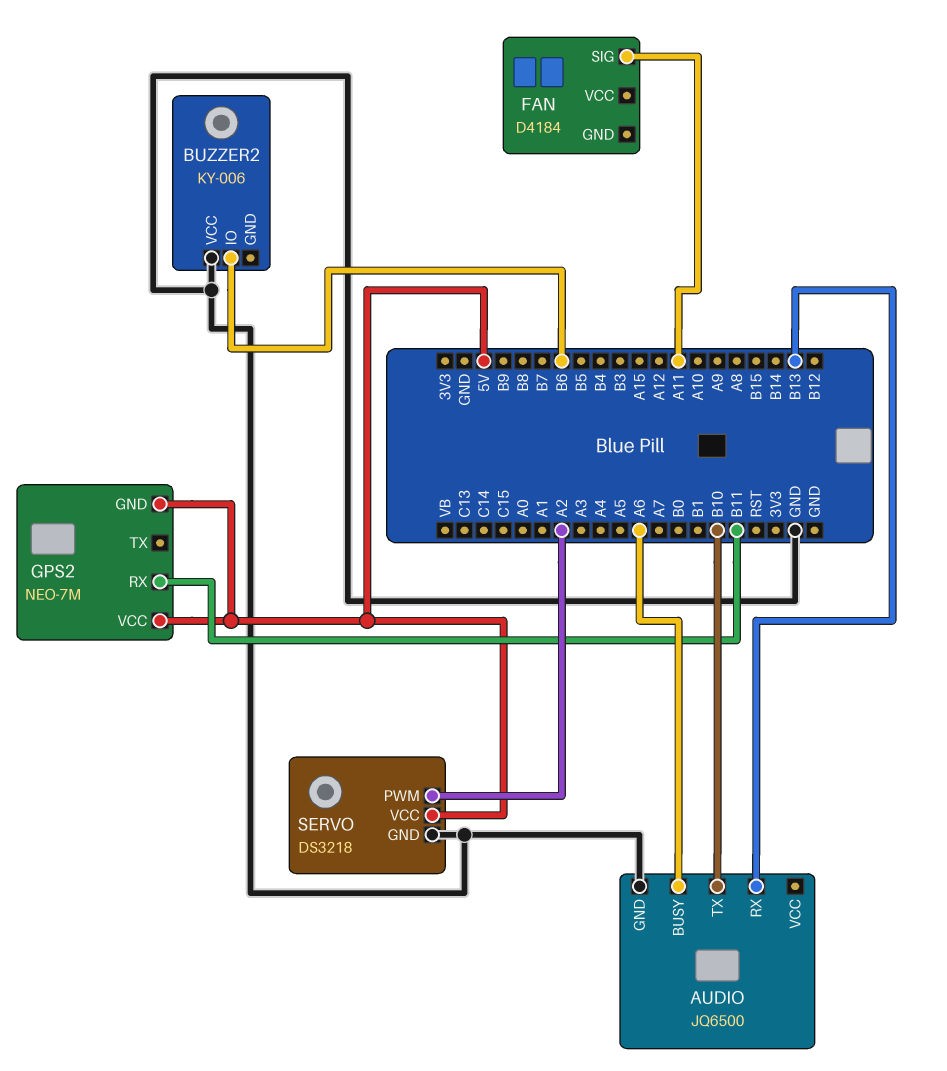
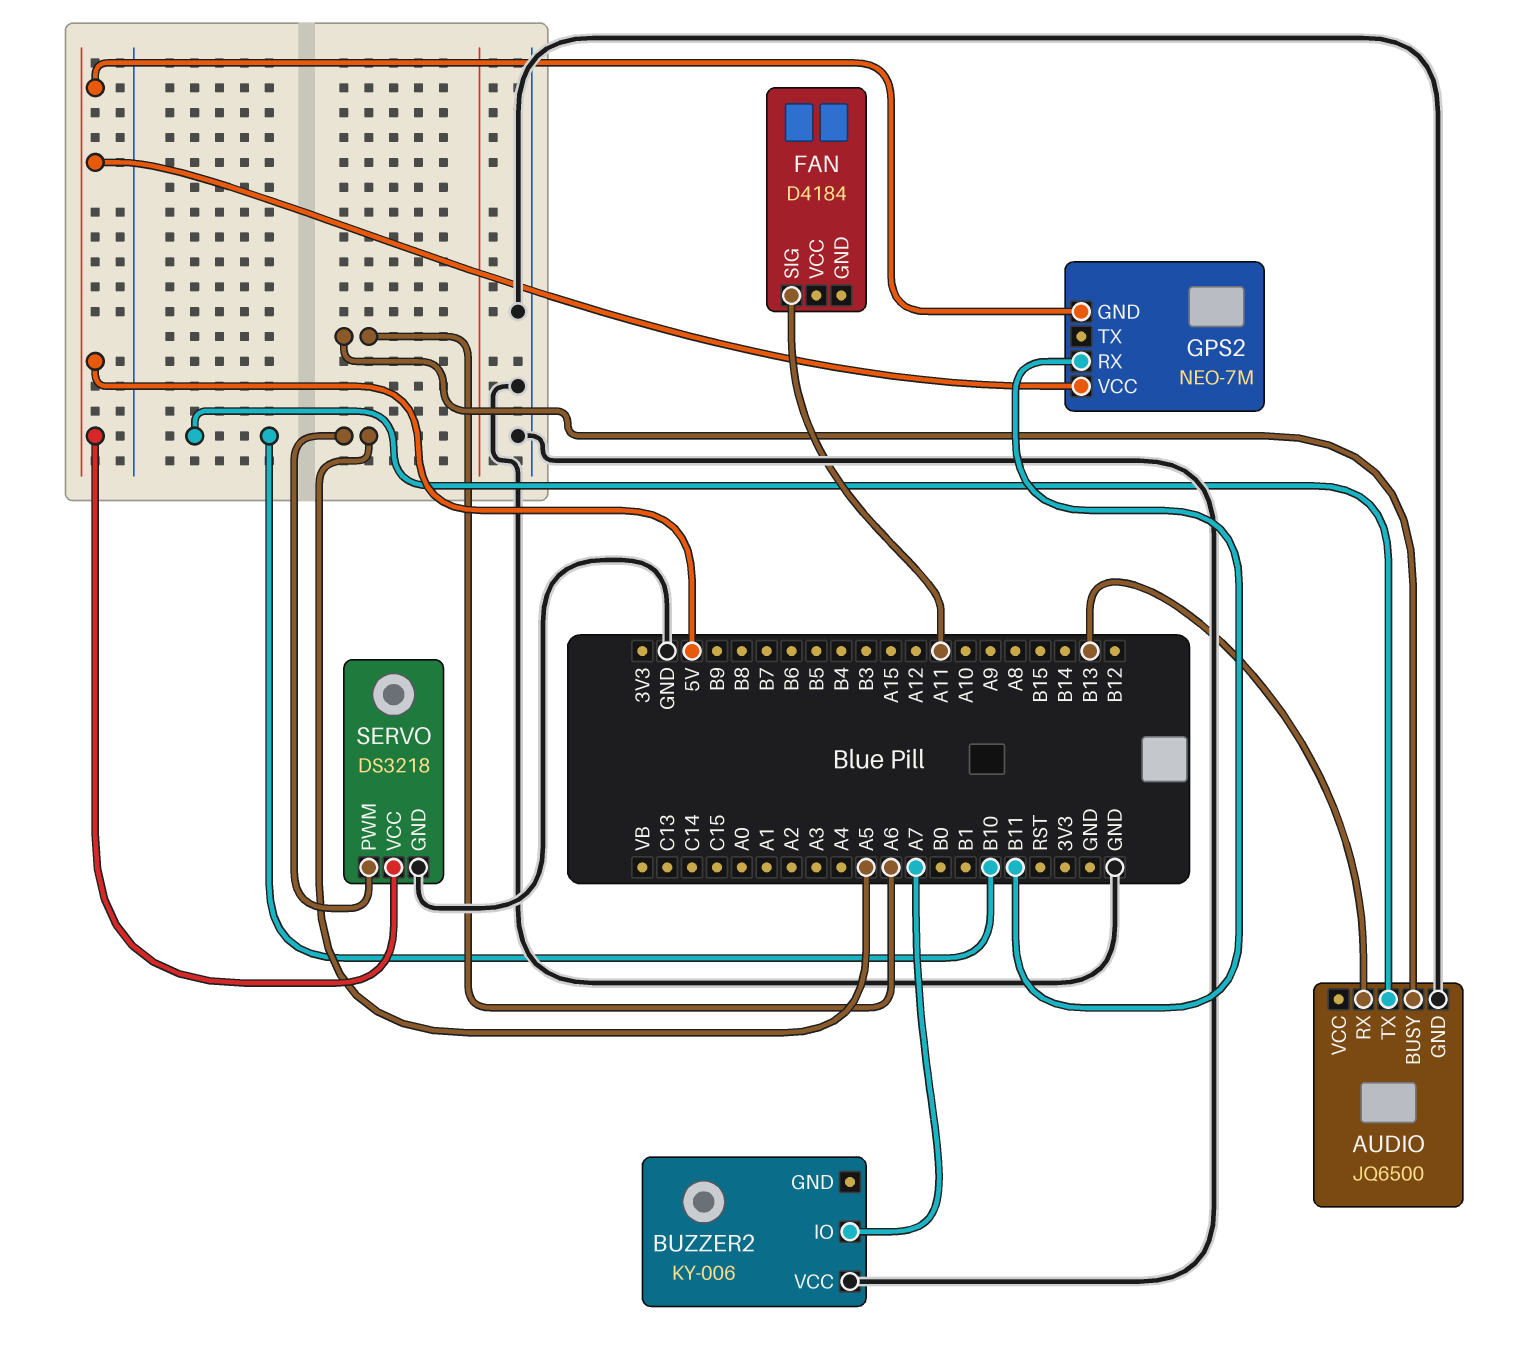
BUZZER2 pin IO: B6 -> A7
SERVO pin PWM: A2 -> A5

